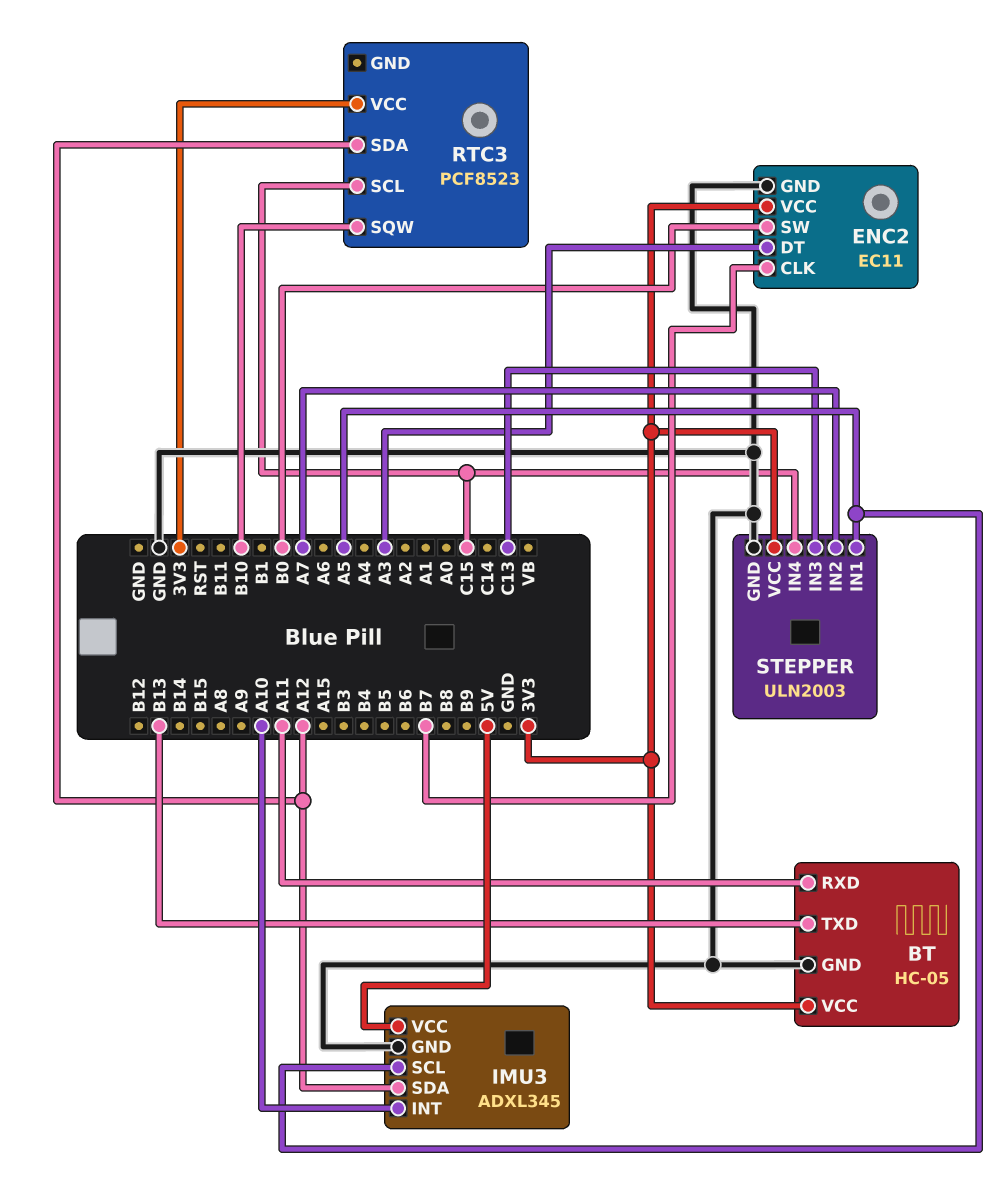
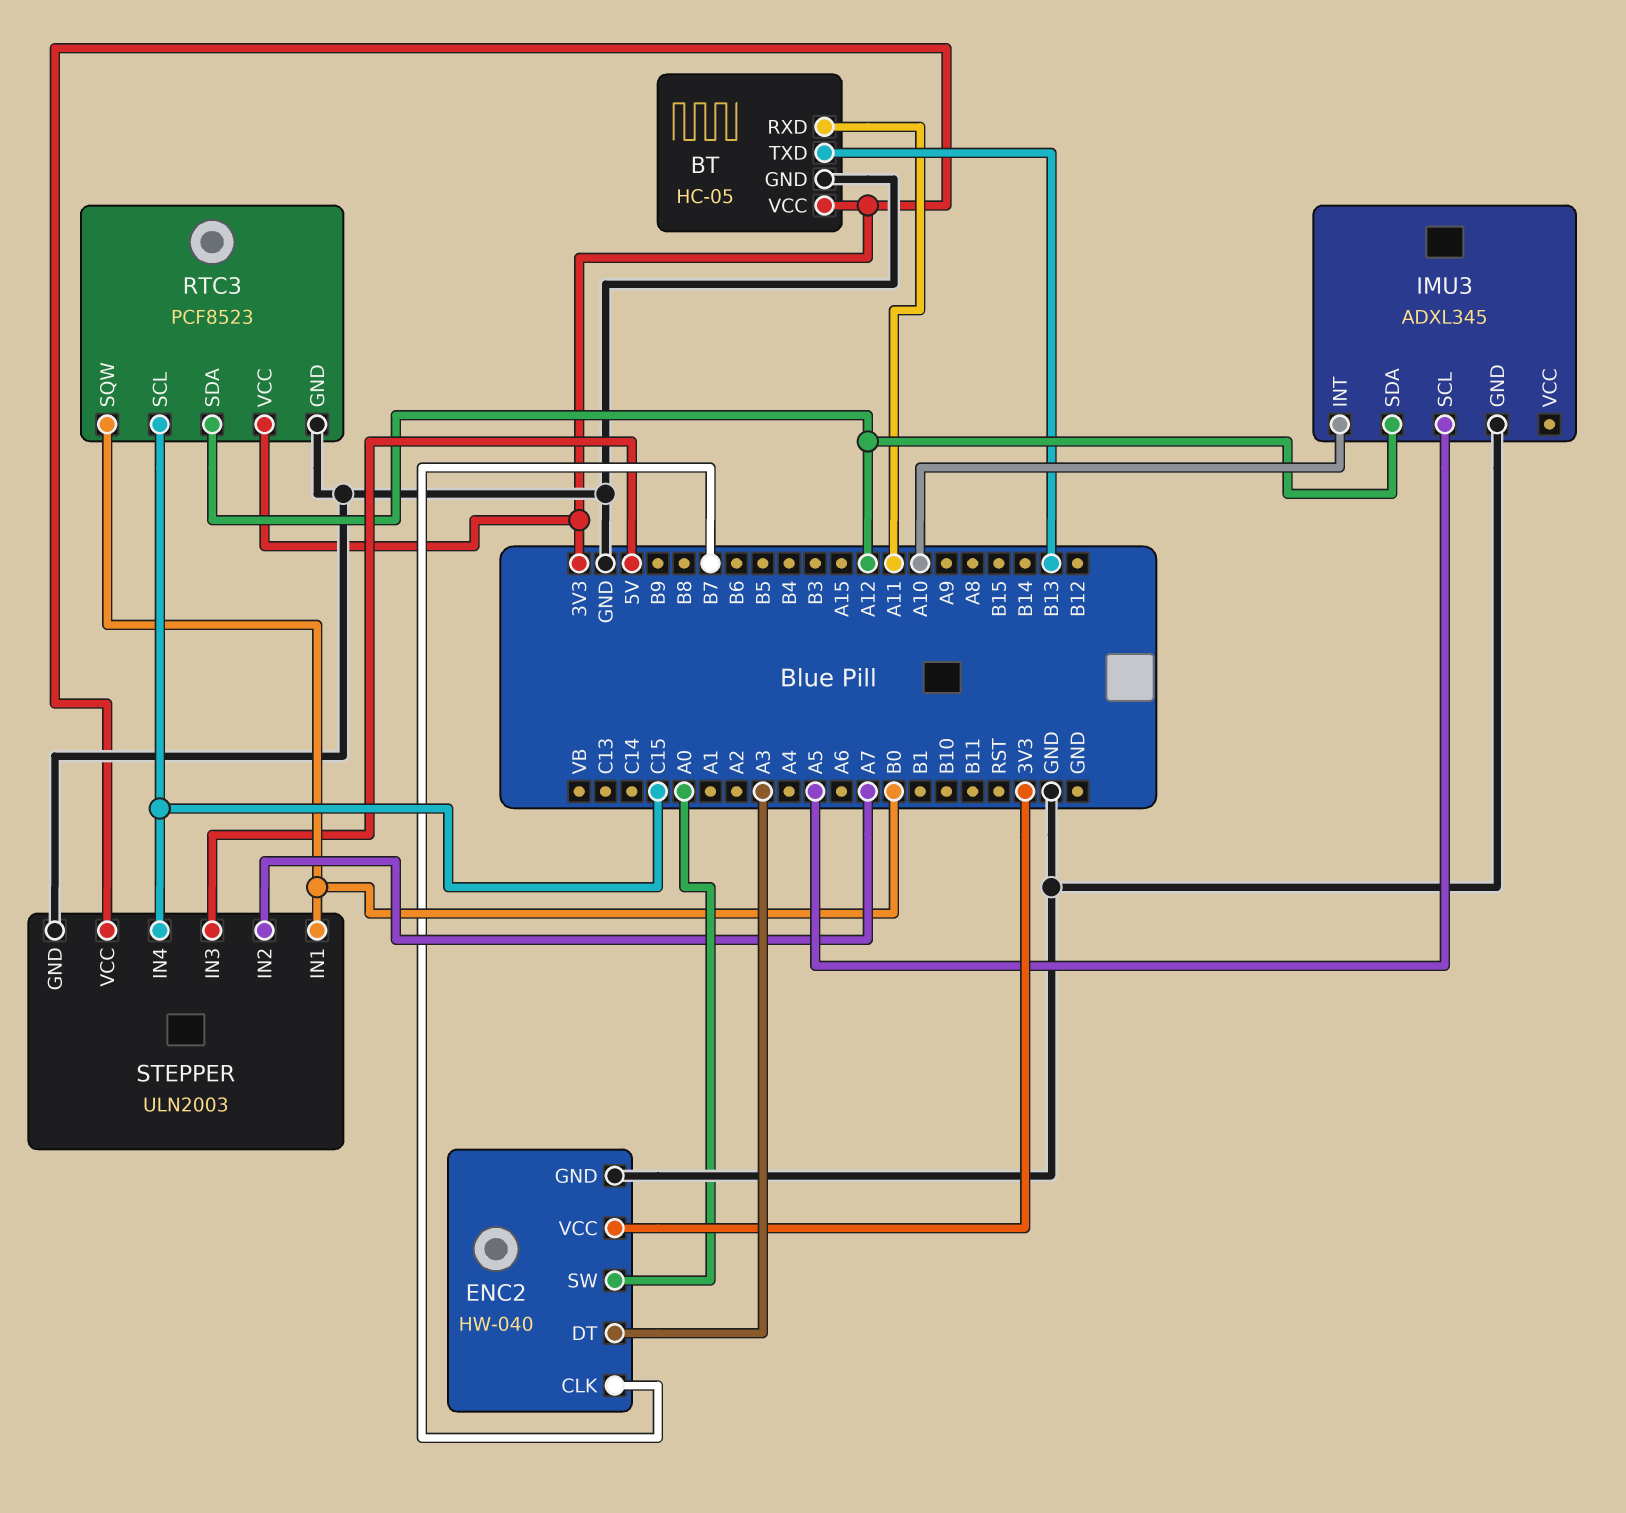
ENC2: EC11 -> HW-040
ENC2 pin SW: B0 -> A0
IMU3 pin VCC: 5V -> none
RTC3 pin GND: none -> GND
RTC3 pin SQW: B10 -> B0
STEPPER pin IN1: A5 -> B0
STEPPER pin IN3: C13 -> 5V

